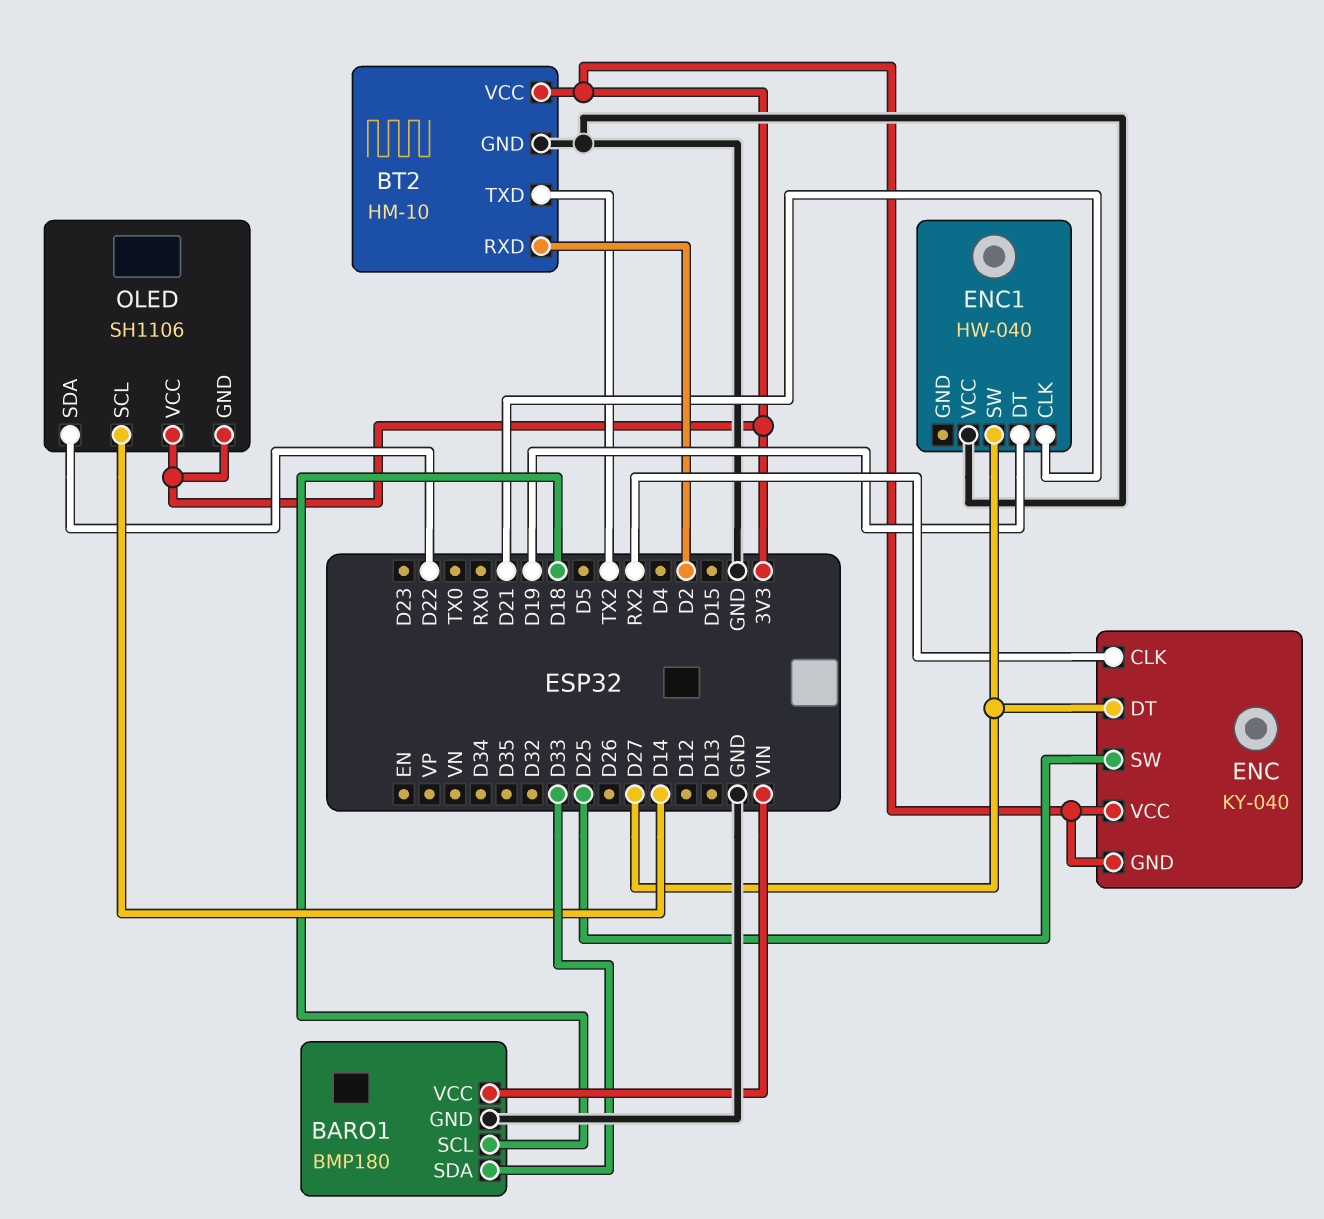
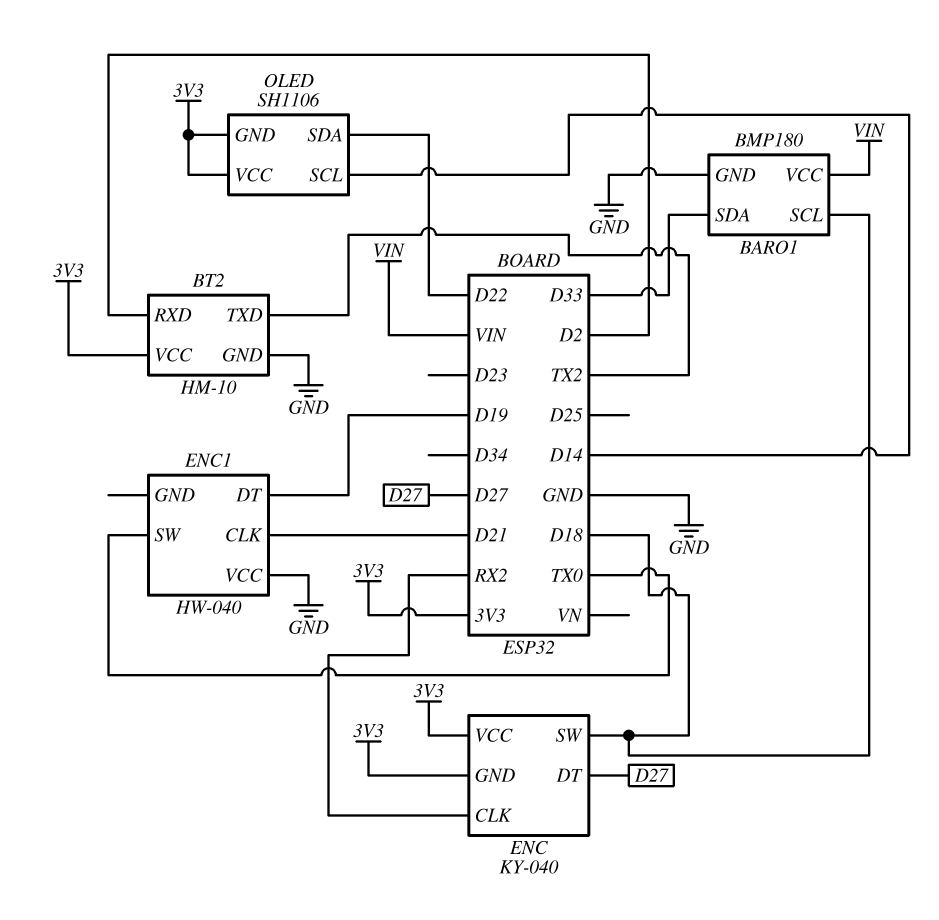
ENC pin SW: D25 -> D18
ENC1 pin SW: D27 -> TX0

